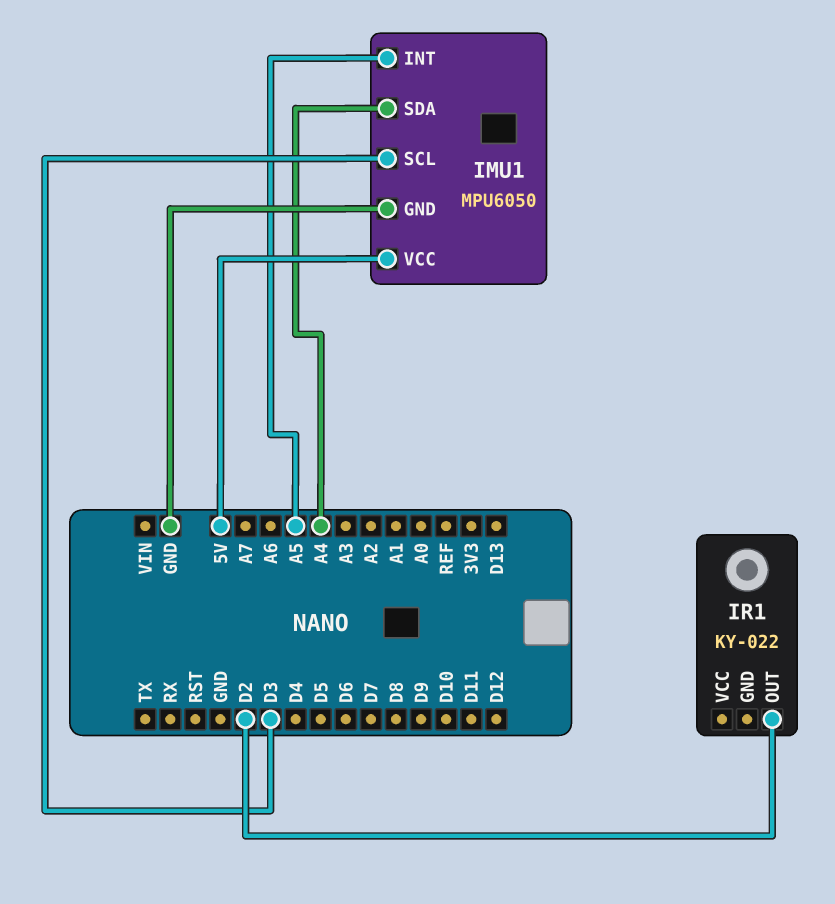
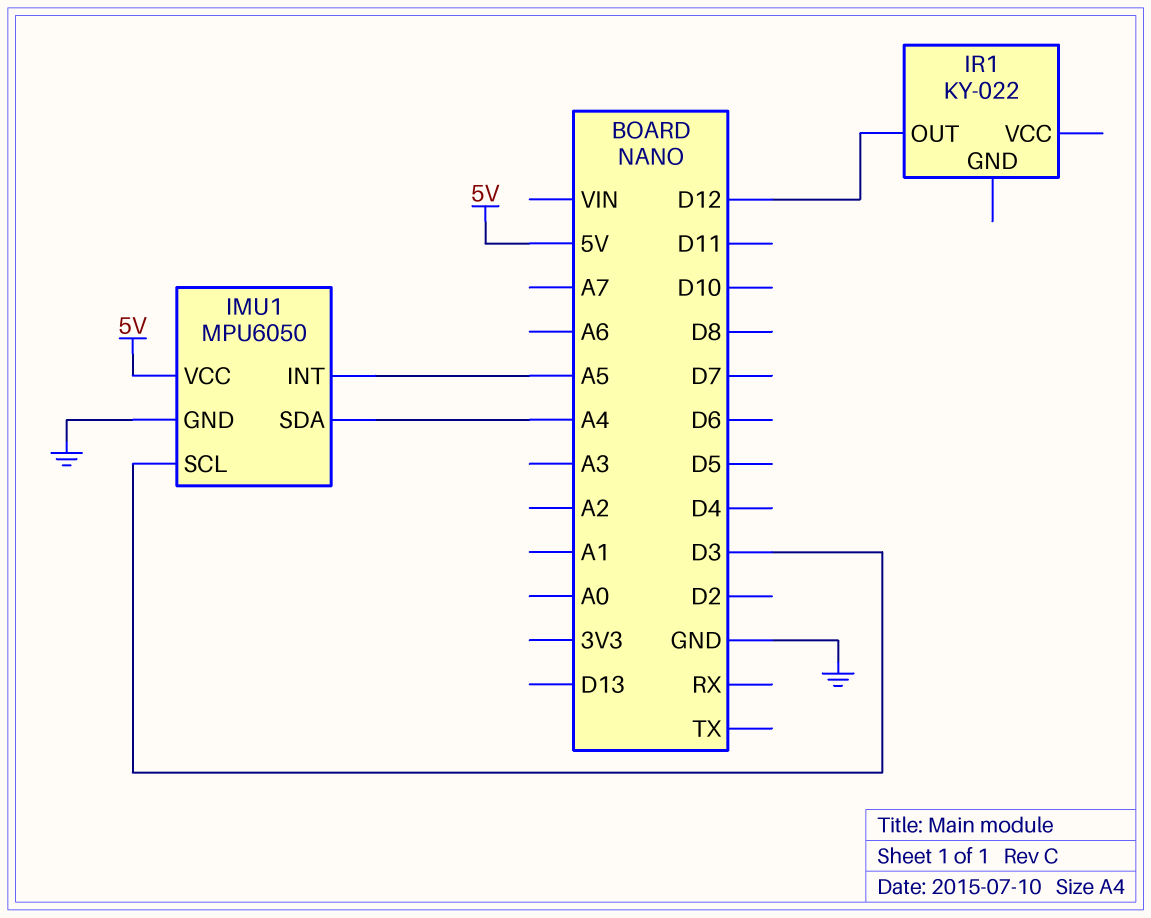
IR1 pin OUT: D2 -> D12

